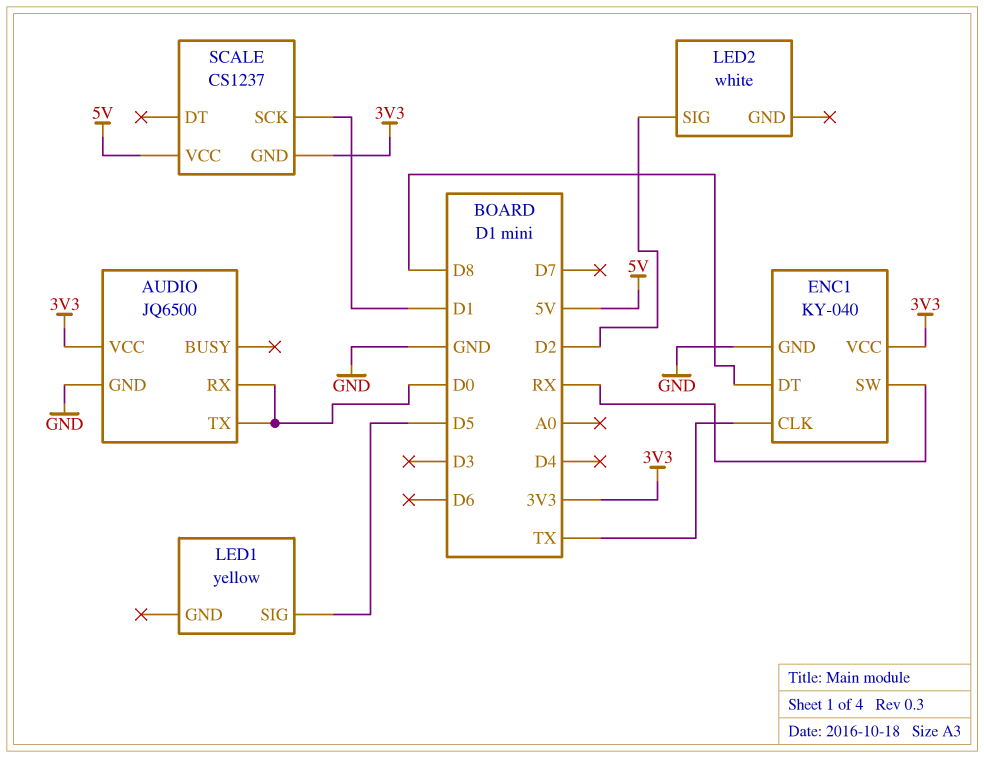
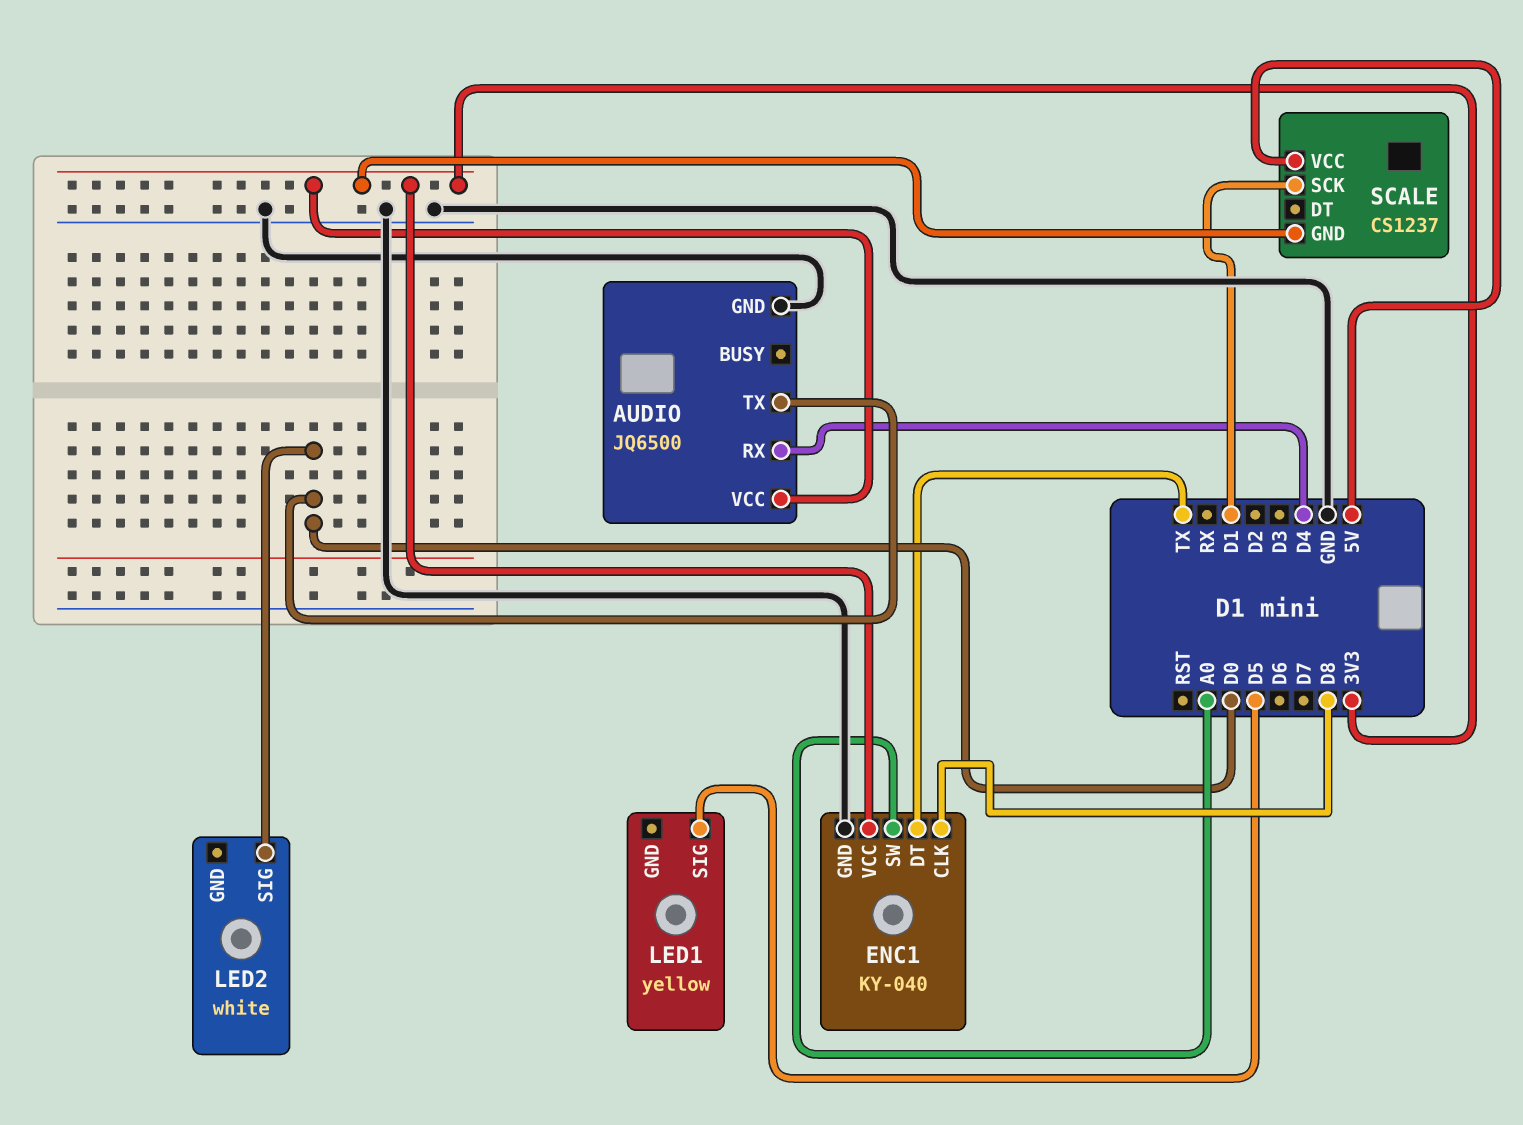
AUDIO pin RX: D0 -> D4
ENC1 pin CLK: TX -> D8
ENC1 pin DT: D8 -> TX
ENC1 pin SW: RX -> A0
LED2 pin SIG: D2 -> D0

